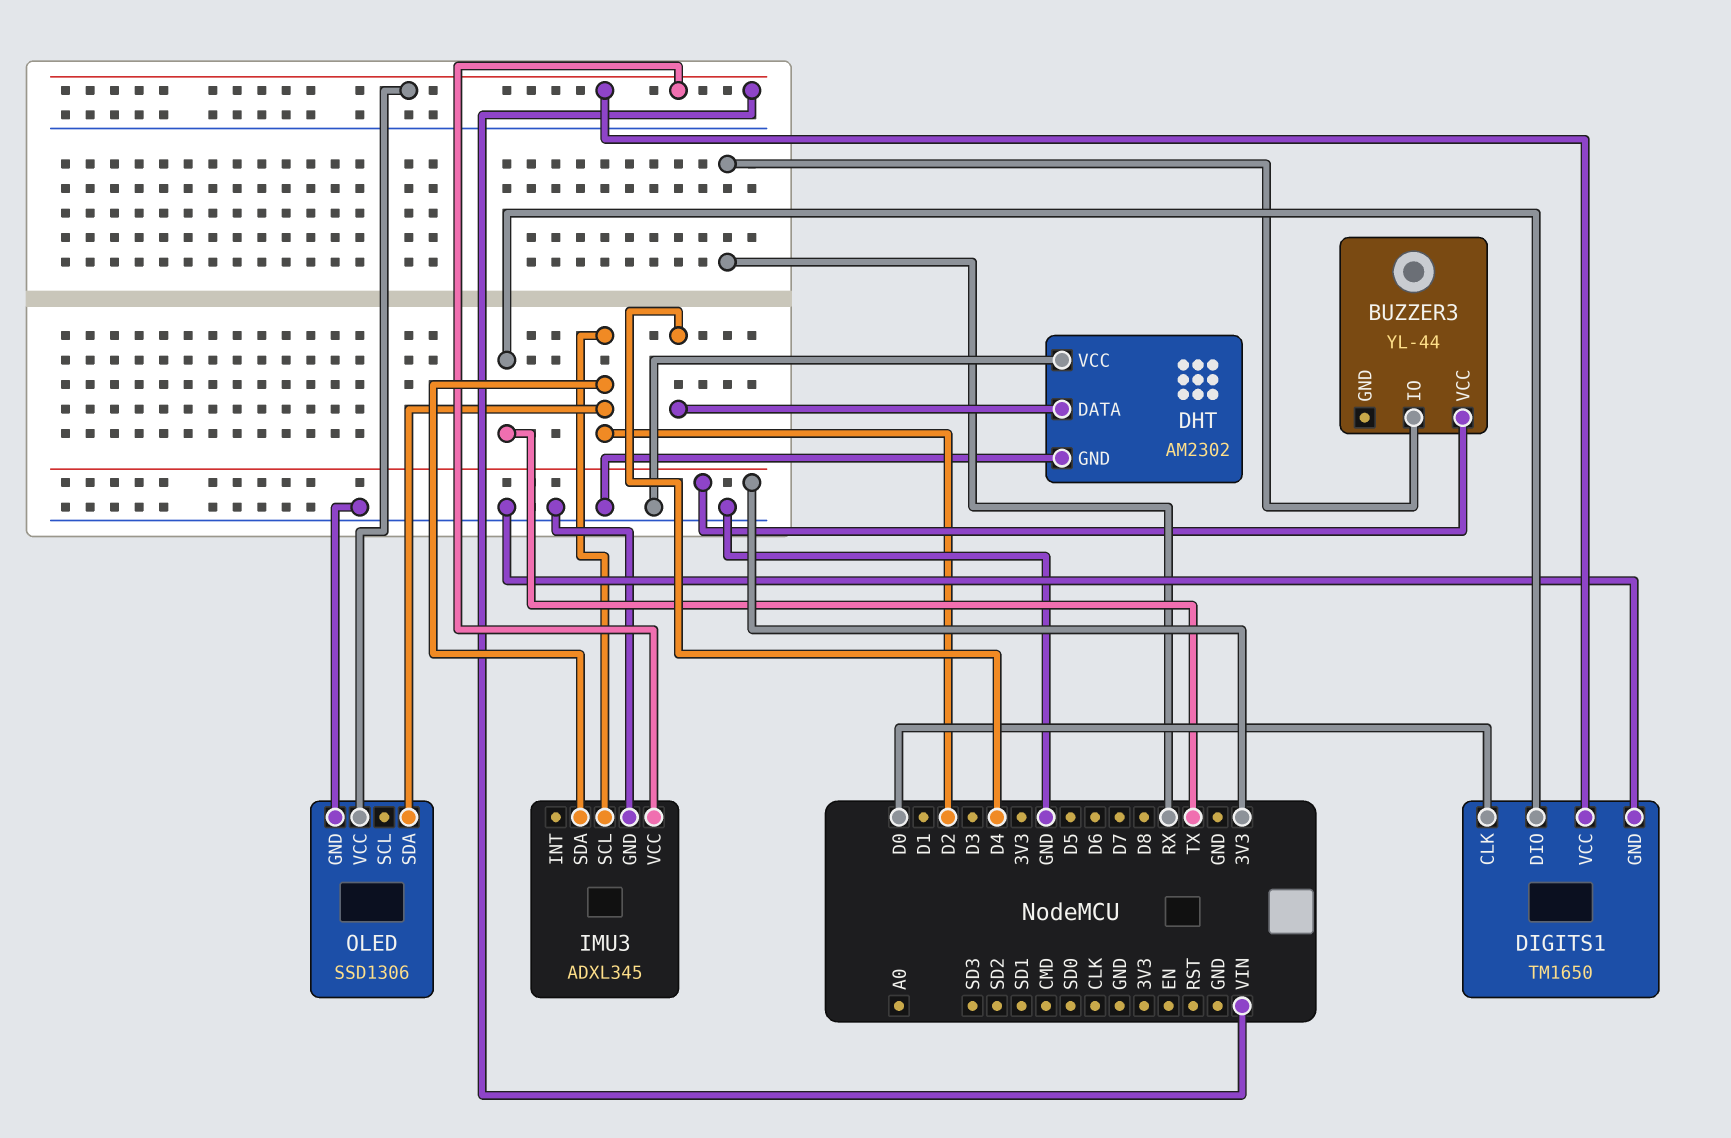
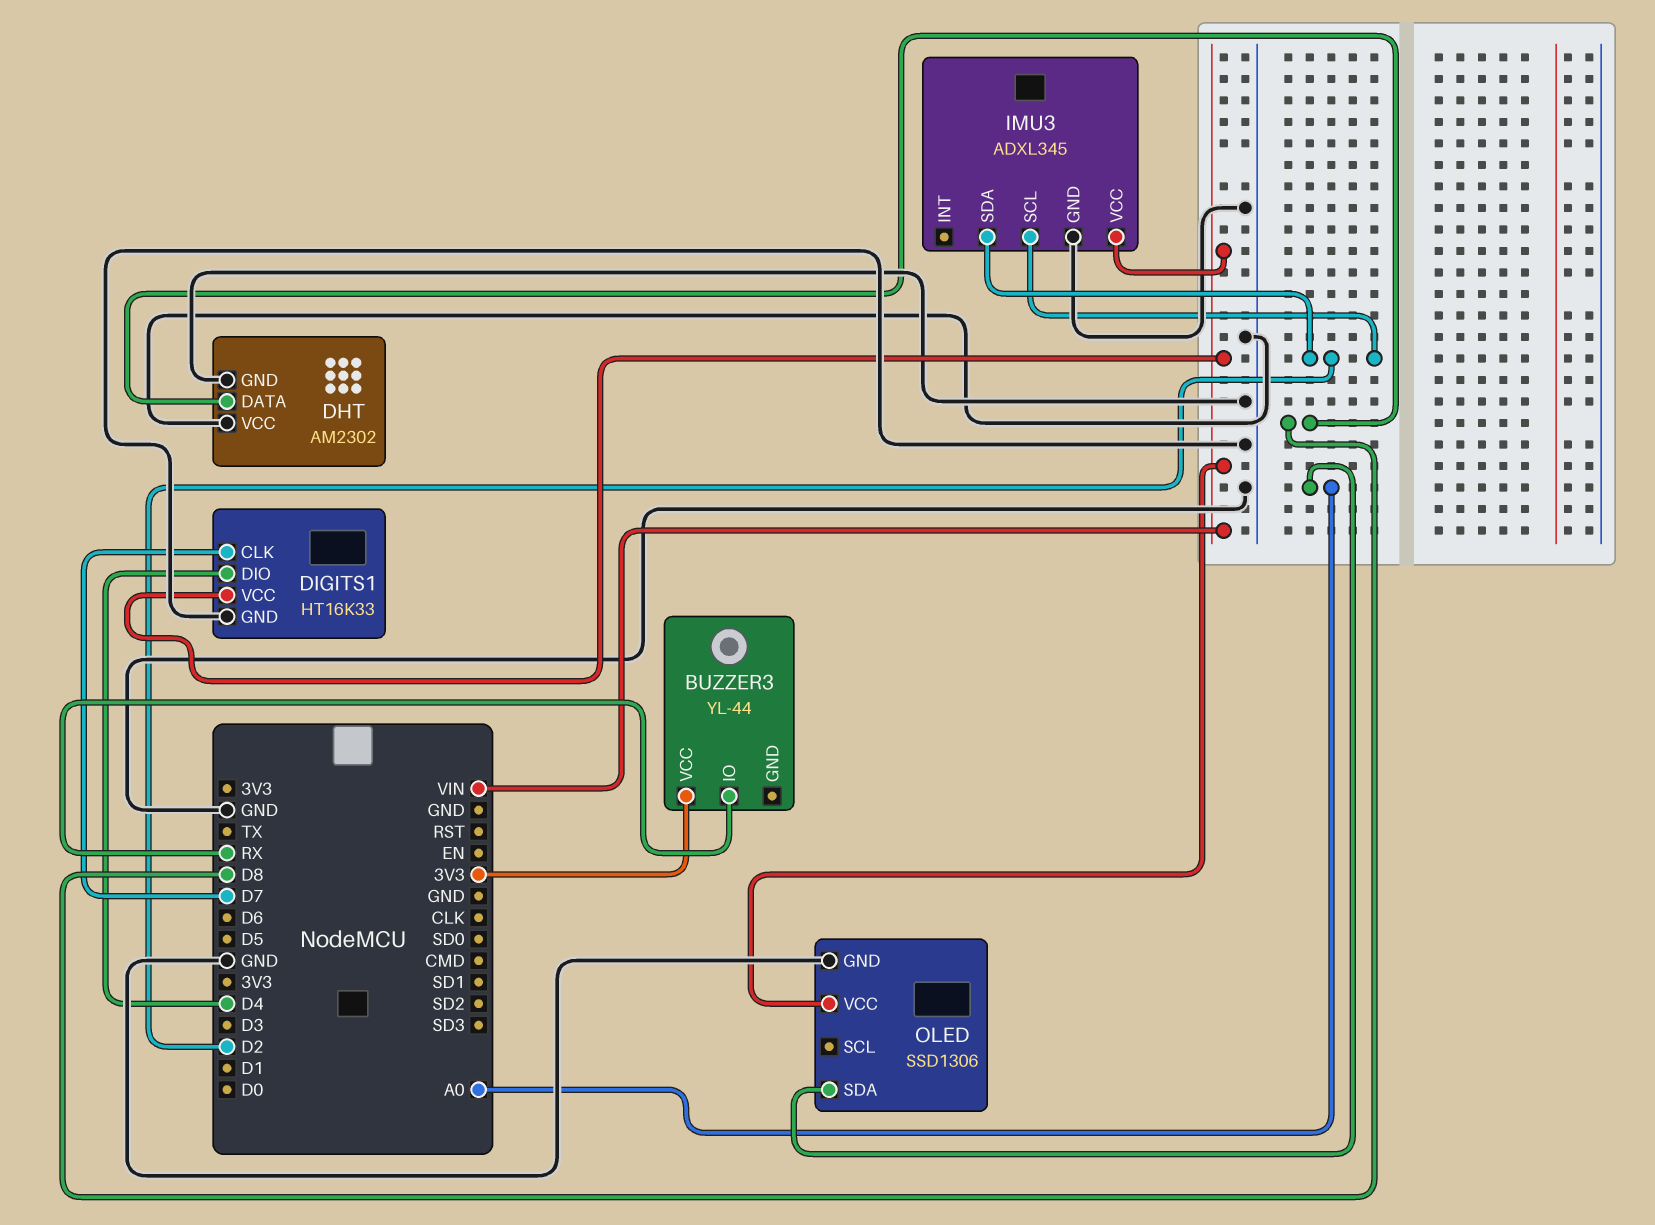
DHT pin DATA: D4 -> D8
DIGITS1: TM1650 -> HT16K33
DIGITS1 pin CLK: D0 -> D7
DIGITS1 pin DIO: TX -> D4
OLED pin SDA: D2 -> A0

